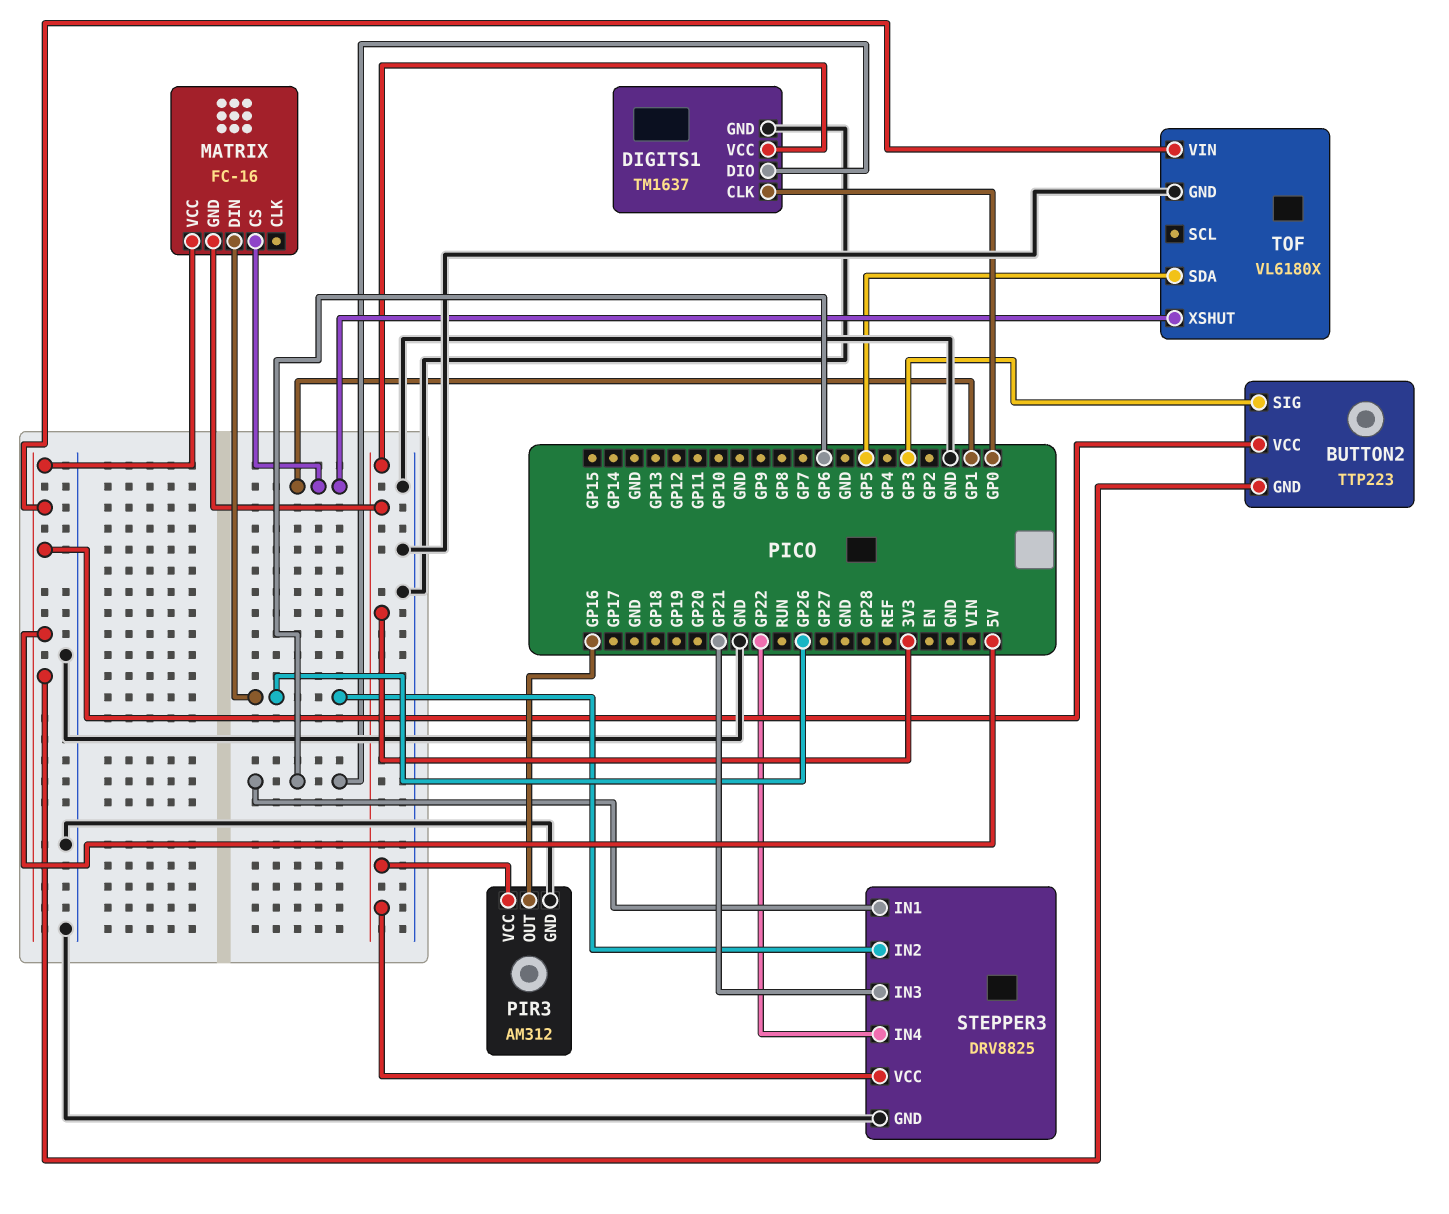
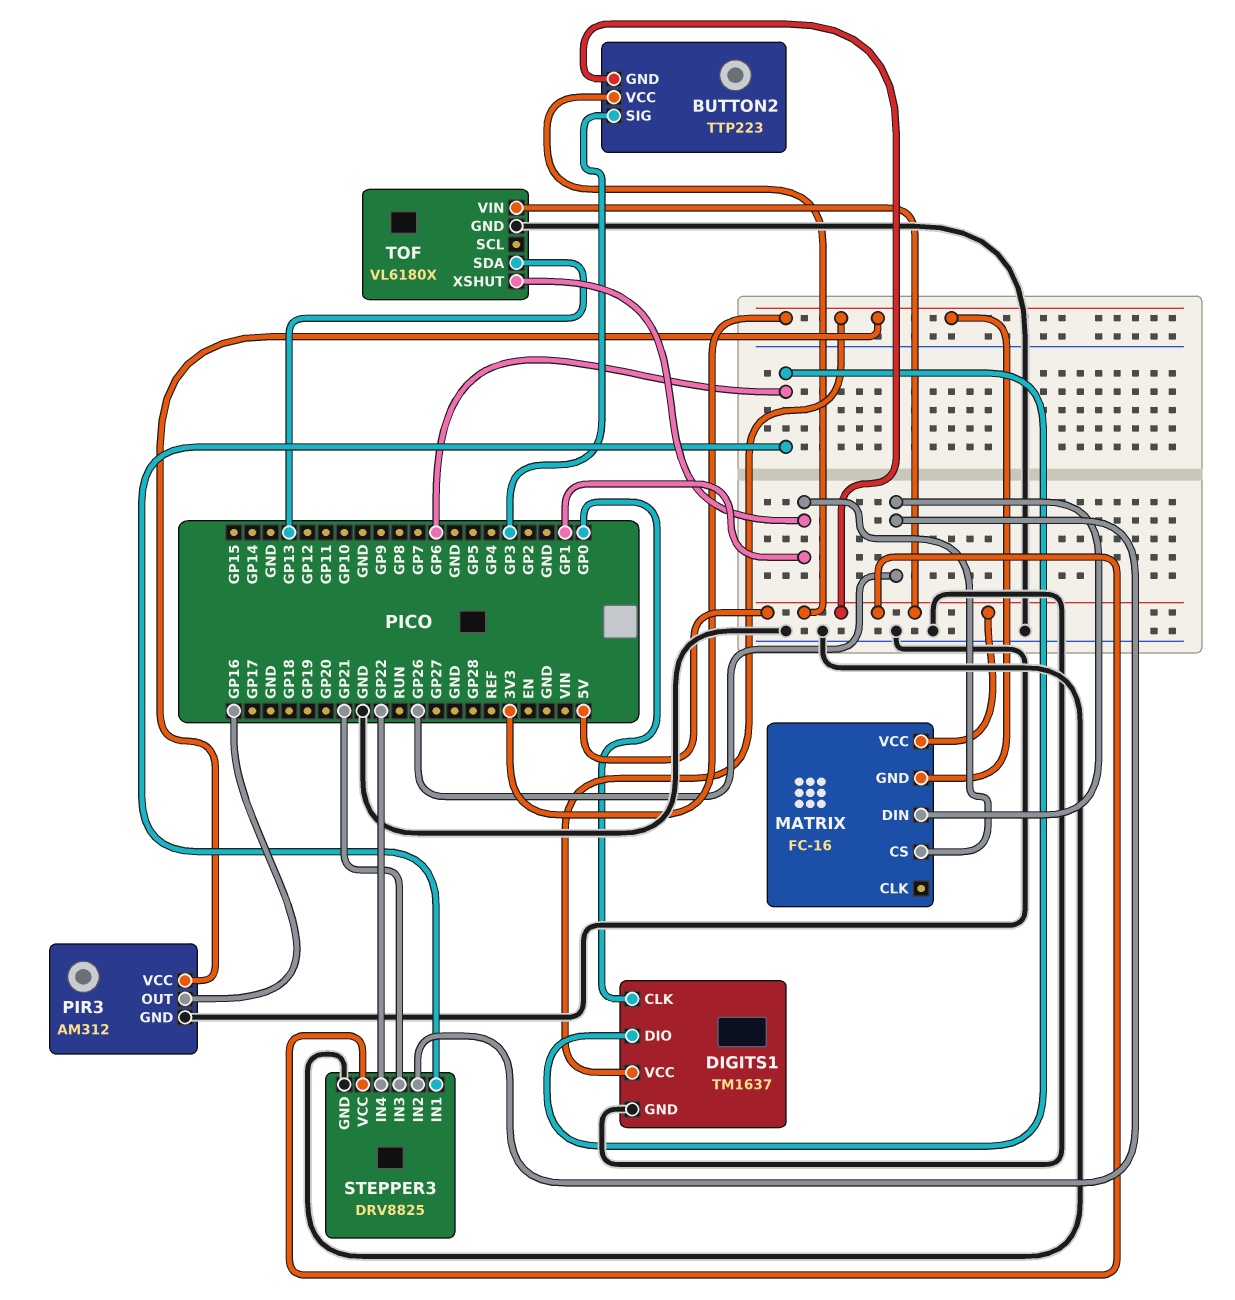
STEPPER3 pin VCC: 3V3 -> 5V
TOF pin SDA: GP5 -> GP13

